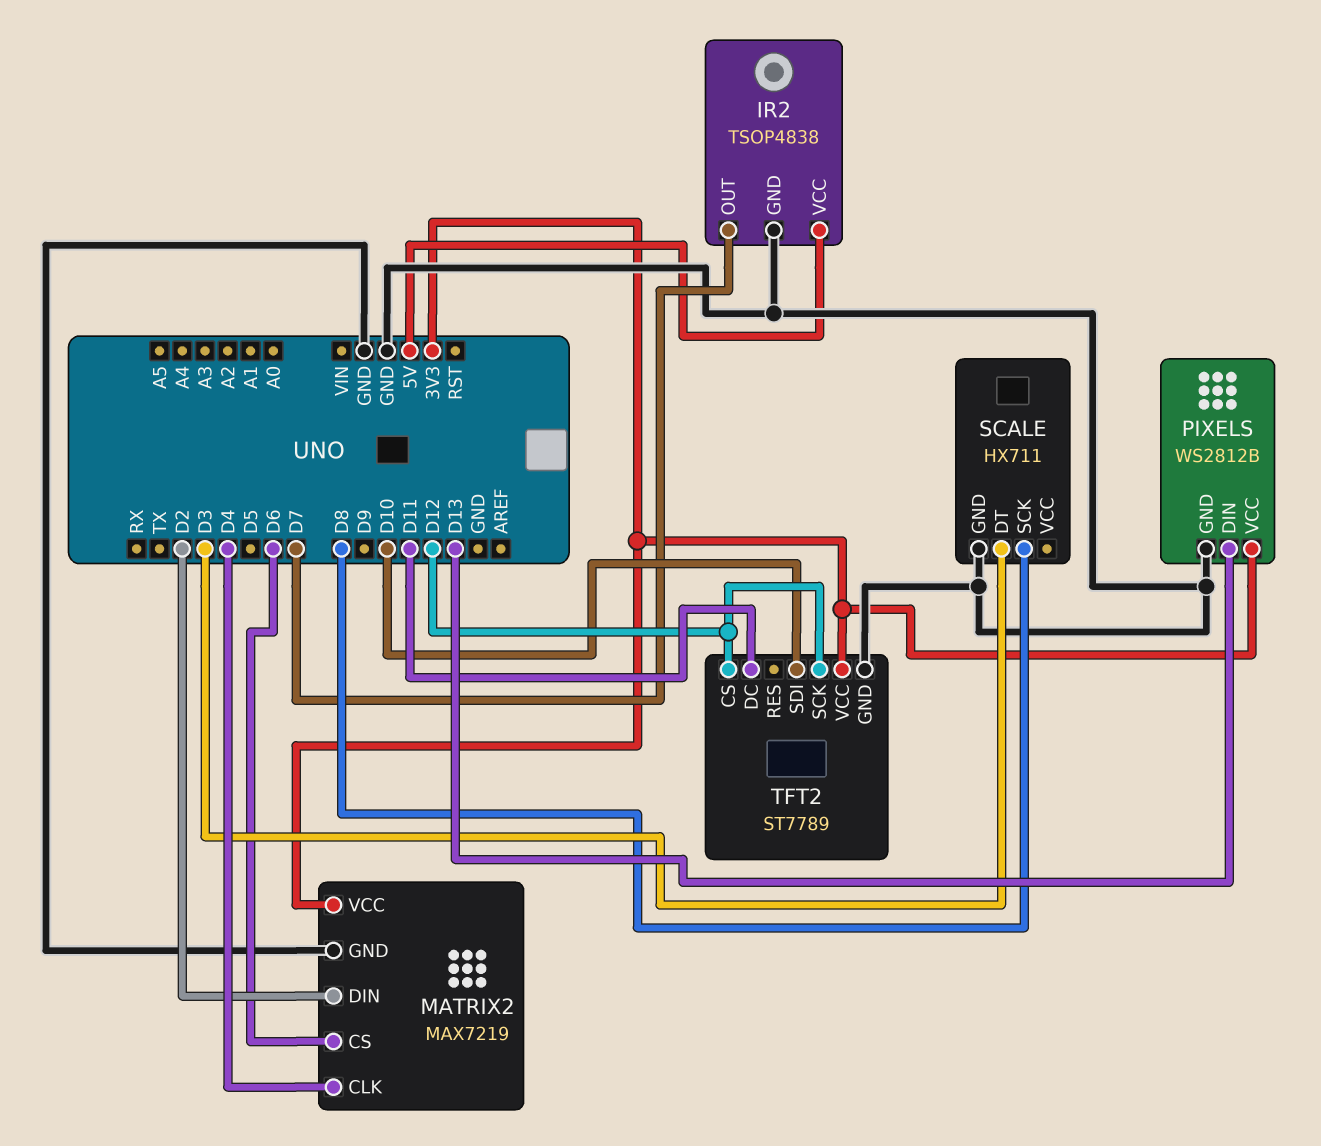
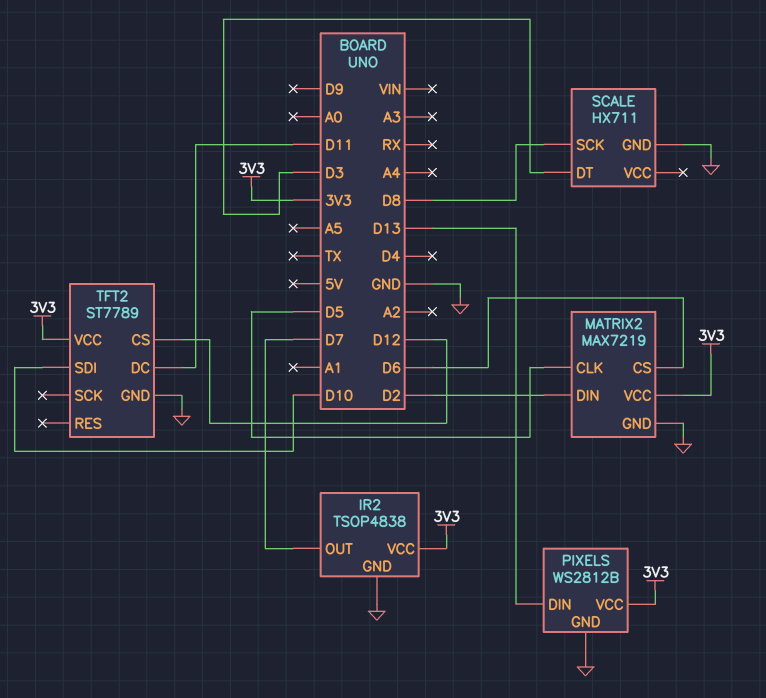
IR2 pin VCC: 5V -> 3V3
MATRIX2 pin CLK: D4 -> D5
TFT2 pin SCK: D12 -> none

